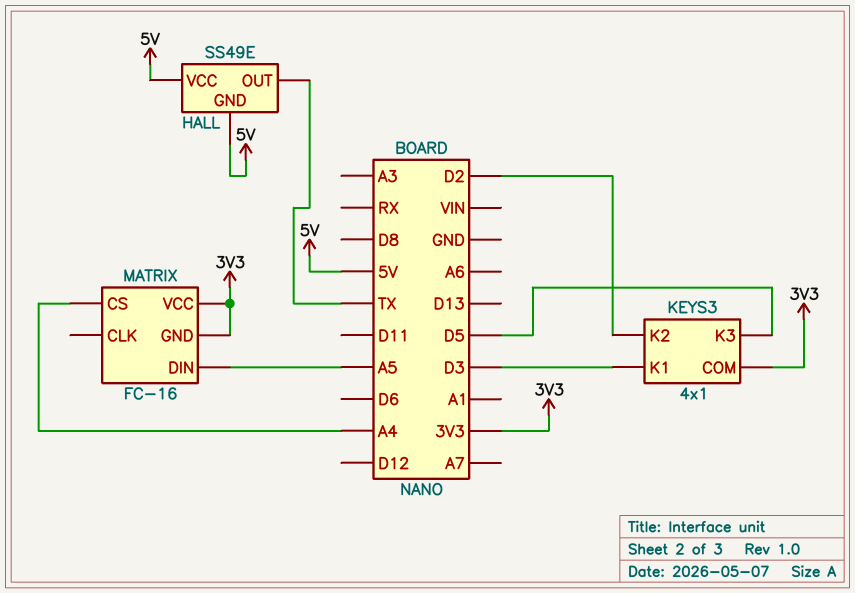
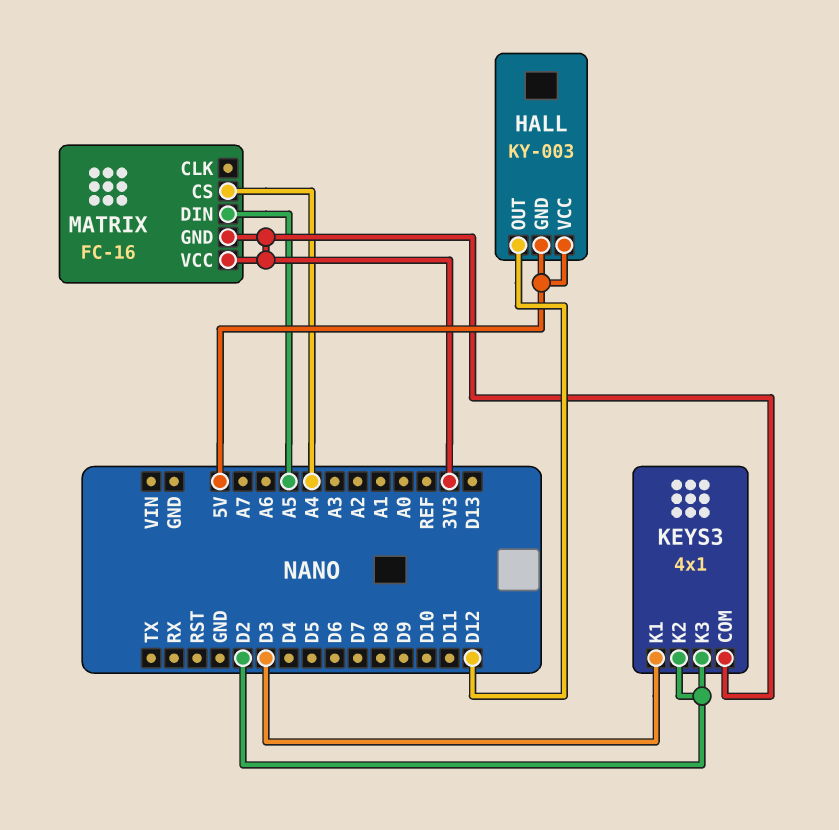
HALL: SS49E -> KY-003
HALL pin OUT: TX -> D12
KEYS3 pin K3: D5 -> D2

